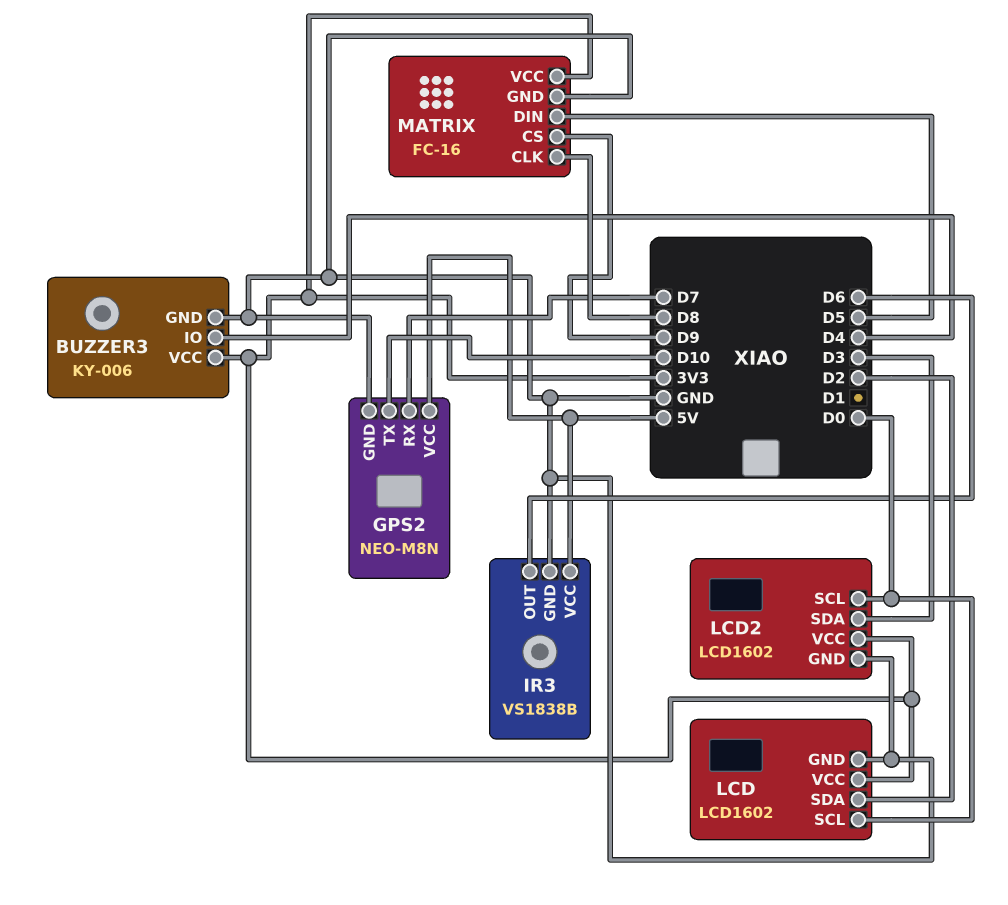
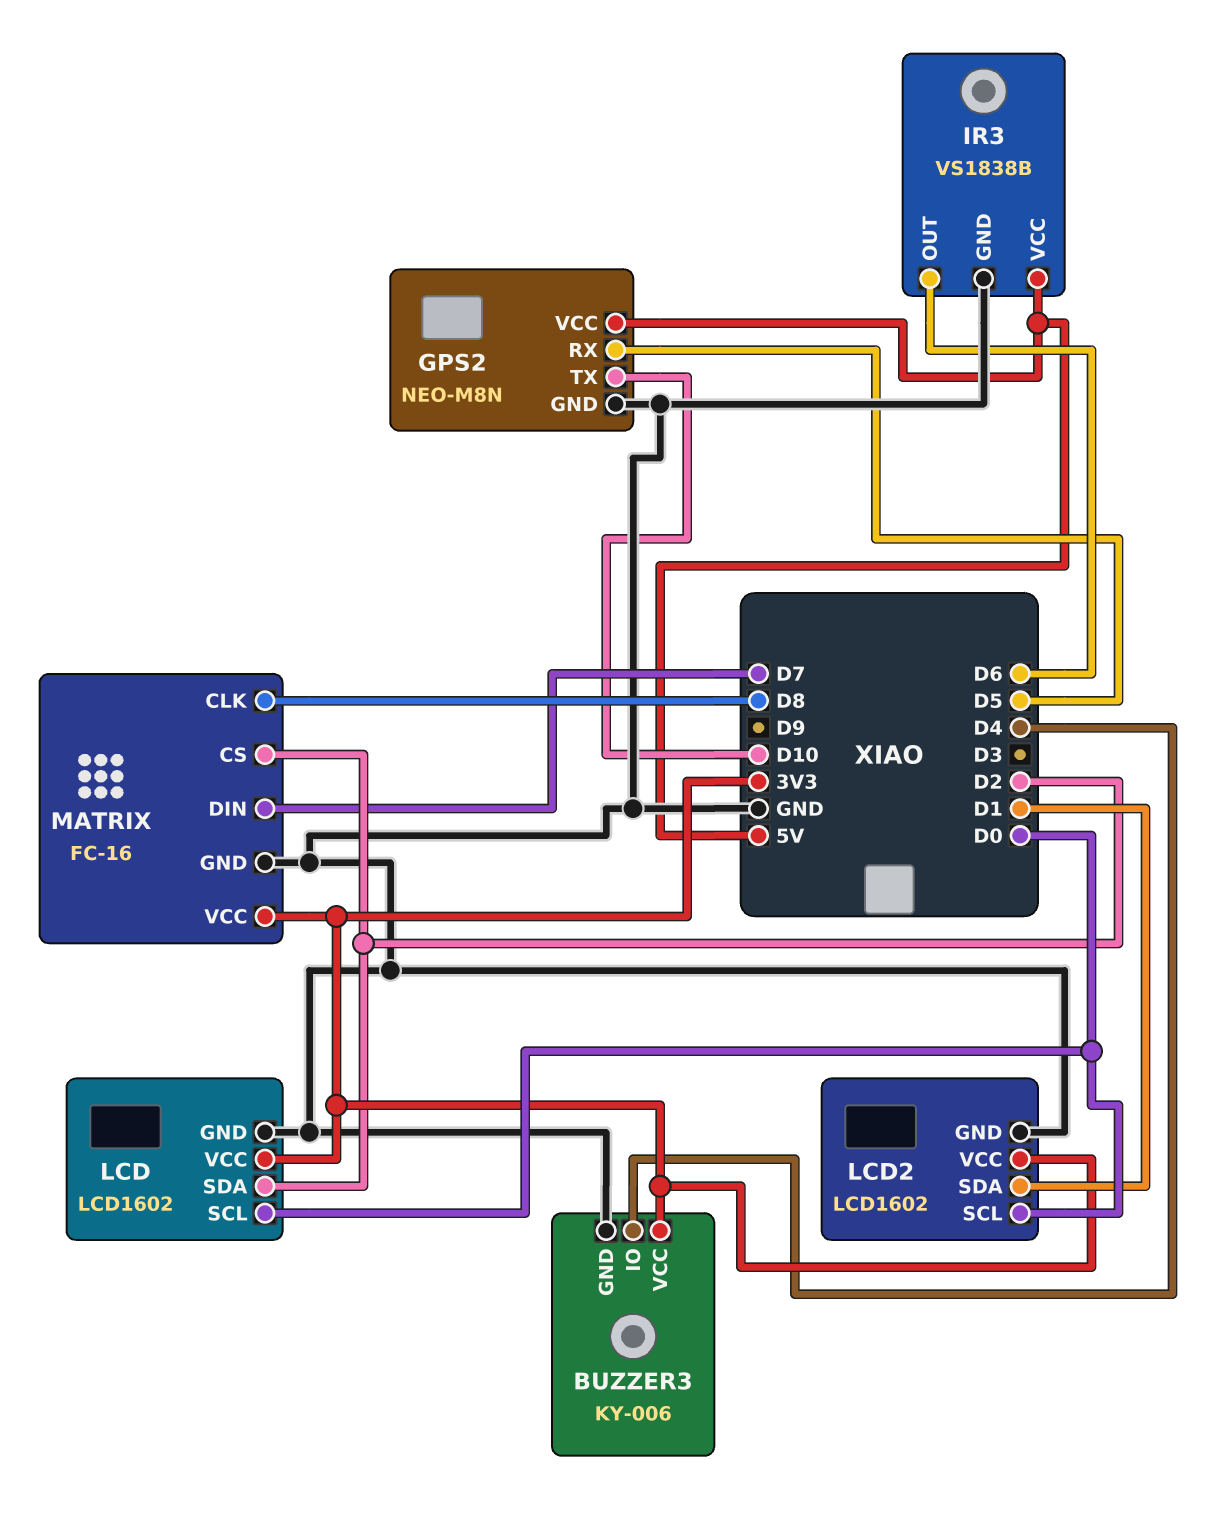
GPS2 pin RX: D7 -> D5
LCD2 pin SDA: D3 -> D1
MATRIX pin CS: D9 -> D2
MATRIX pin DIN: D5 -> D7

